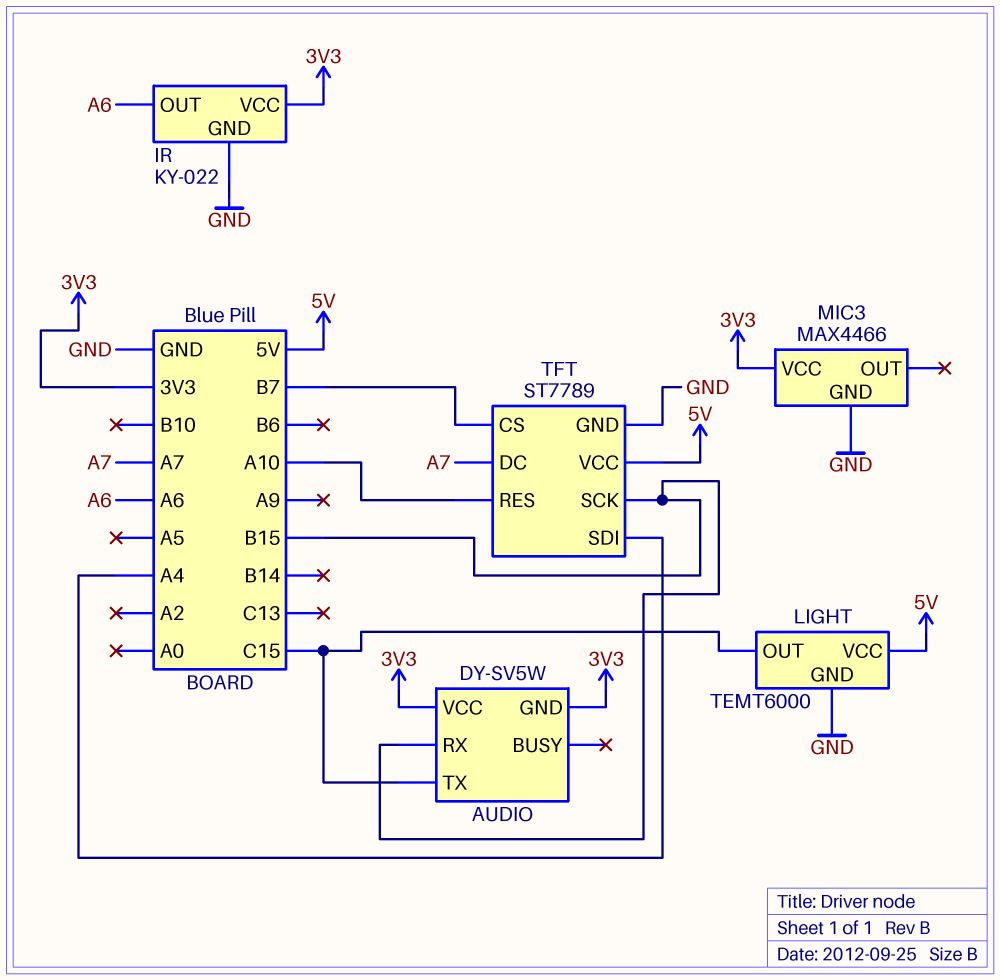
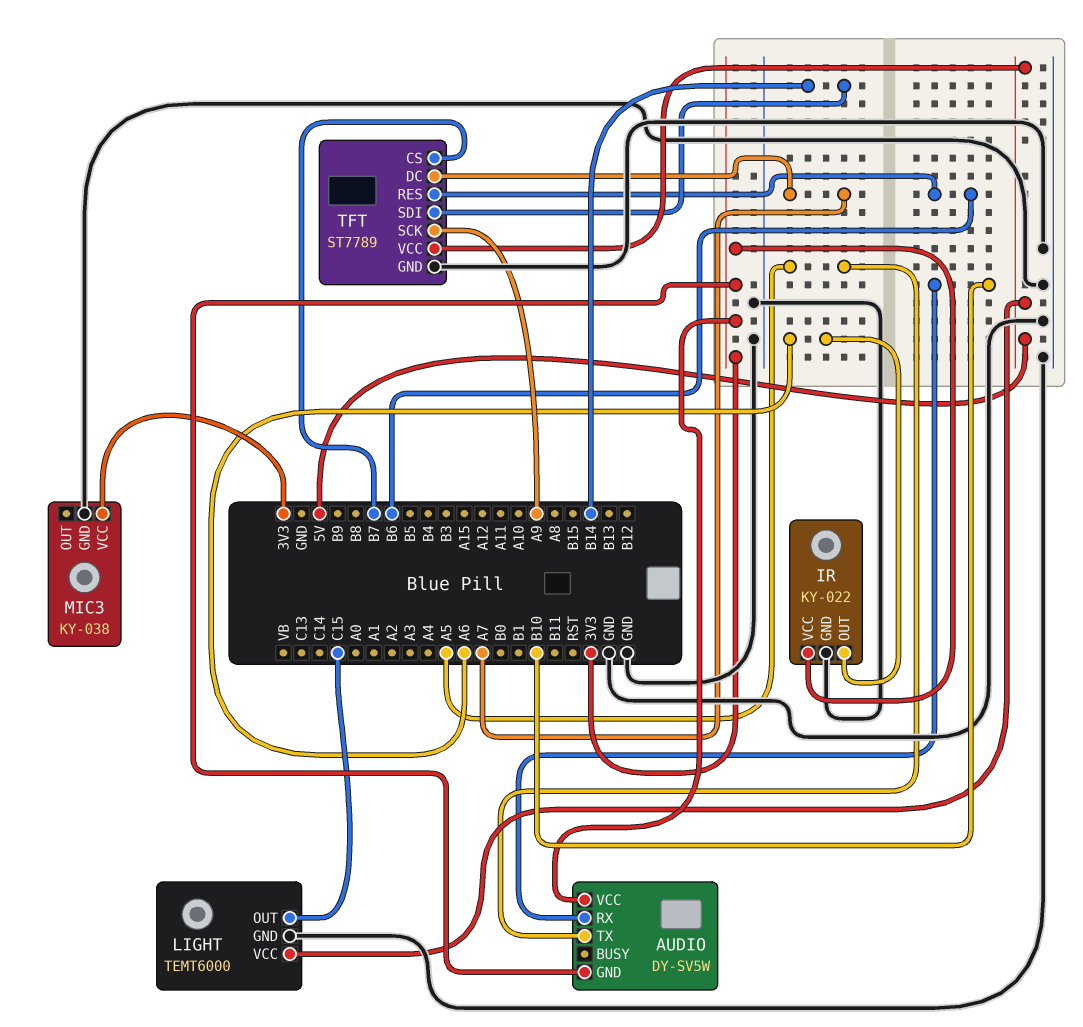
AUDIO pin RX: B15 -> B10
AUDIO pin TX: C15 -> A5
MIC3: MAX4466 -> KY-038
TFT pin RES: A10 -> B6
TFT pin SCK: B15 -> A9
TFT pin SDI: A4 -> B14

